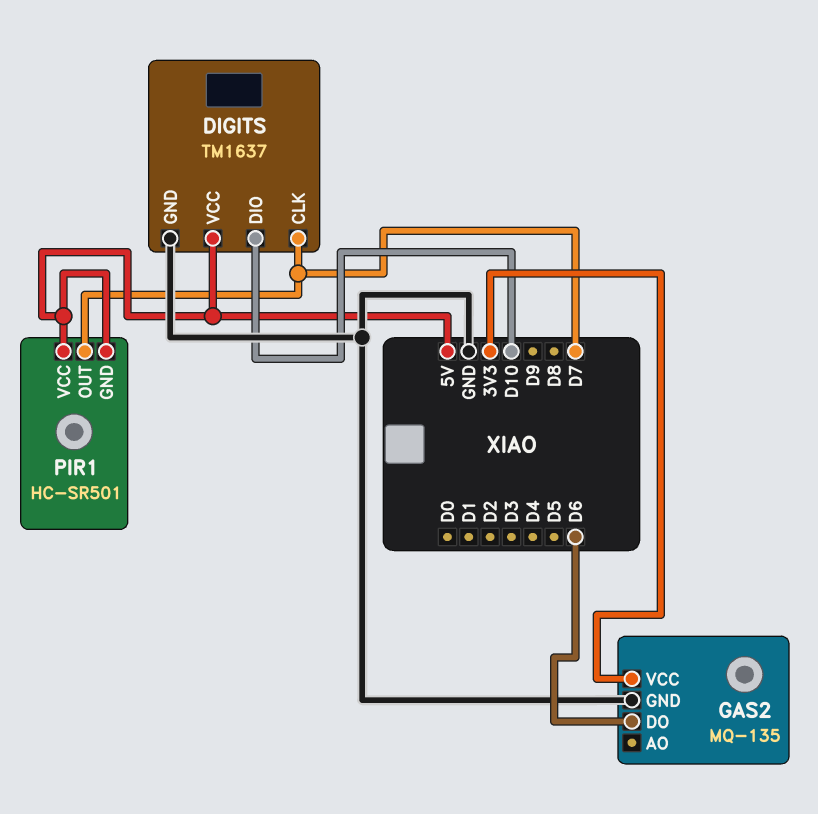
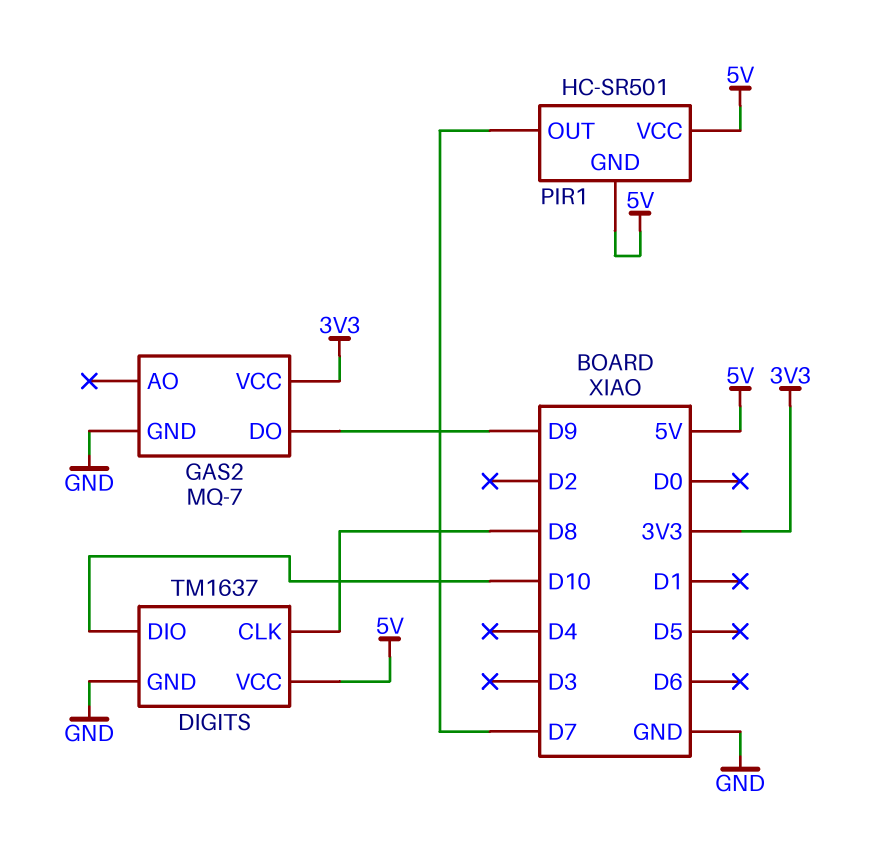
DIGITS pin CLK: D7 -> D8
GAS2: MQ-135 -> MQ-7
GAS2 pin DO: D6 -> D9

